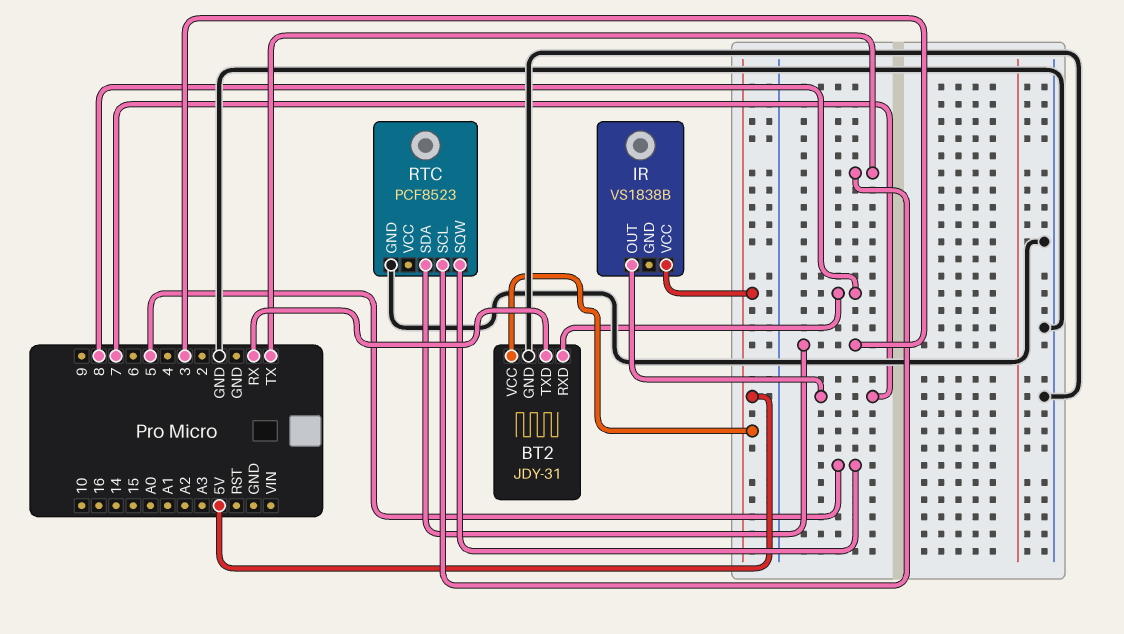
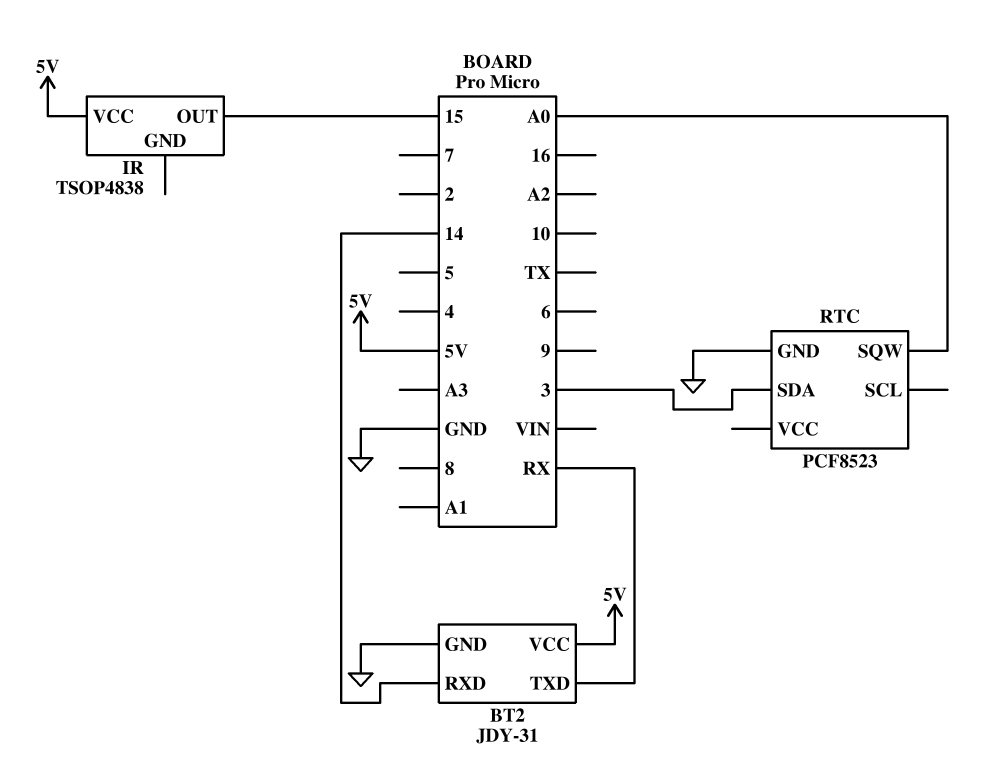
BT2 pin RXD: 8 -> 14
IR: VS1838B -> TSOP4838
IR pin OUT: 7 -> 15
RTC pin SCL: TX -> none
RTC pin SQW: 5 -> A0

